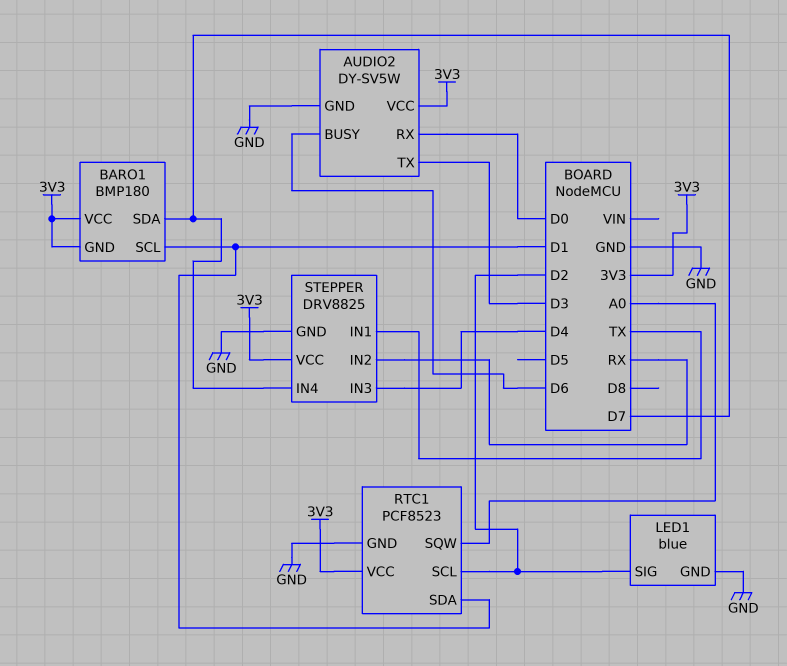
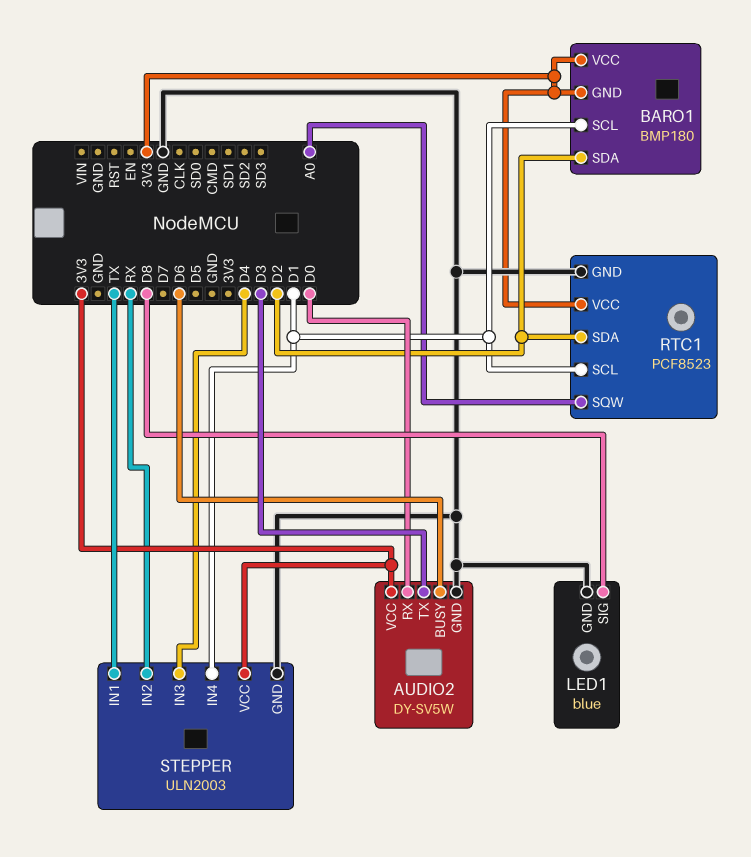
BARO1 pin SDA: D7 -> D2
LED1 pin SIG: D2 -> D8
RTC1 pin SCL: D2 -> D1
RTC1 pin SDA: D1 -> D2
STEPPER: DRV8825 -> ULN2003
STEPPER pin IN4: D7 -> D1

